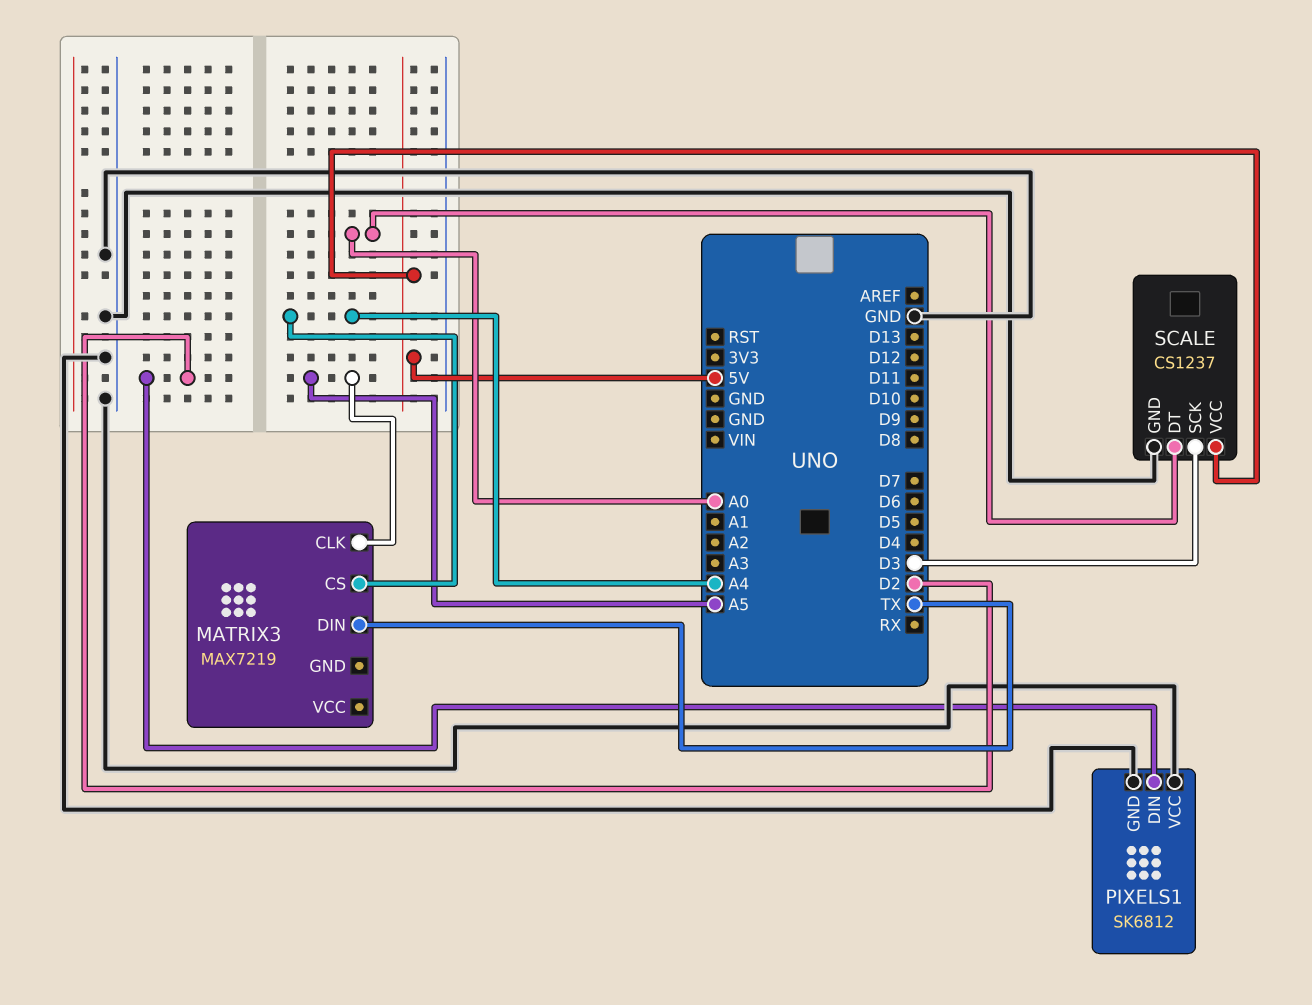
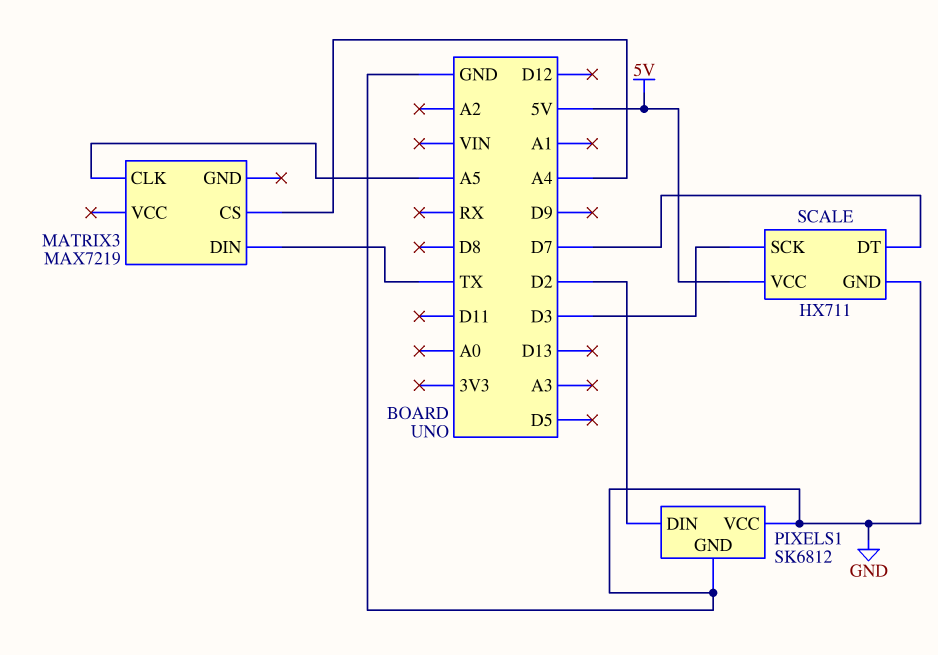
SCALE: CS1237 -> HX711
SCALE pin DT: A0 -> D7

